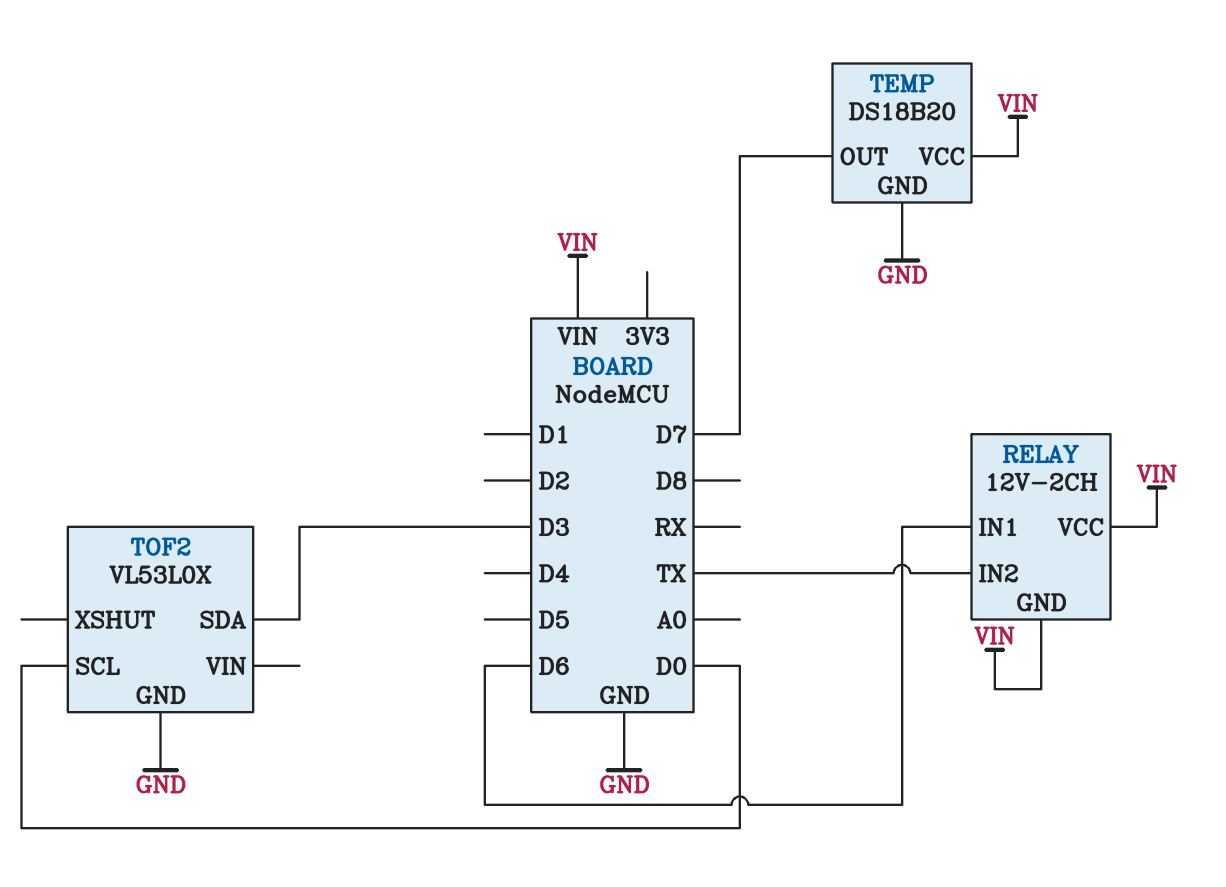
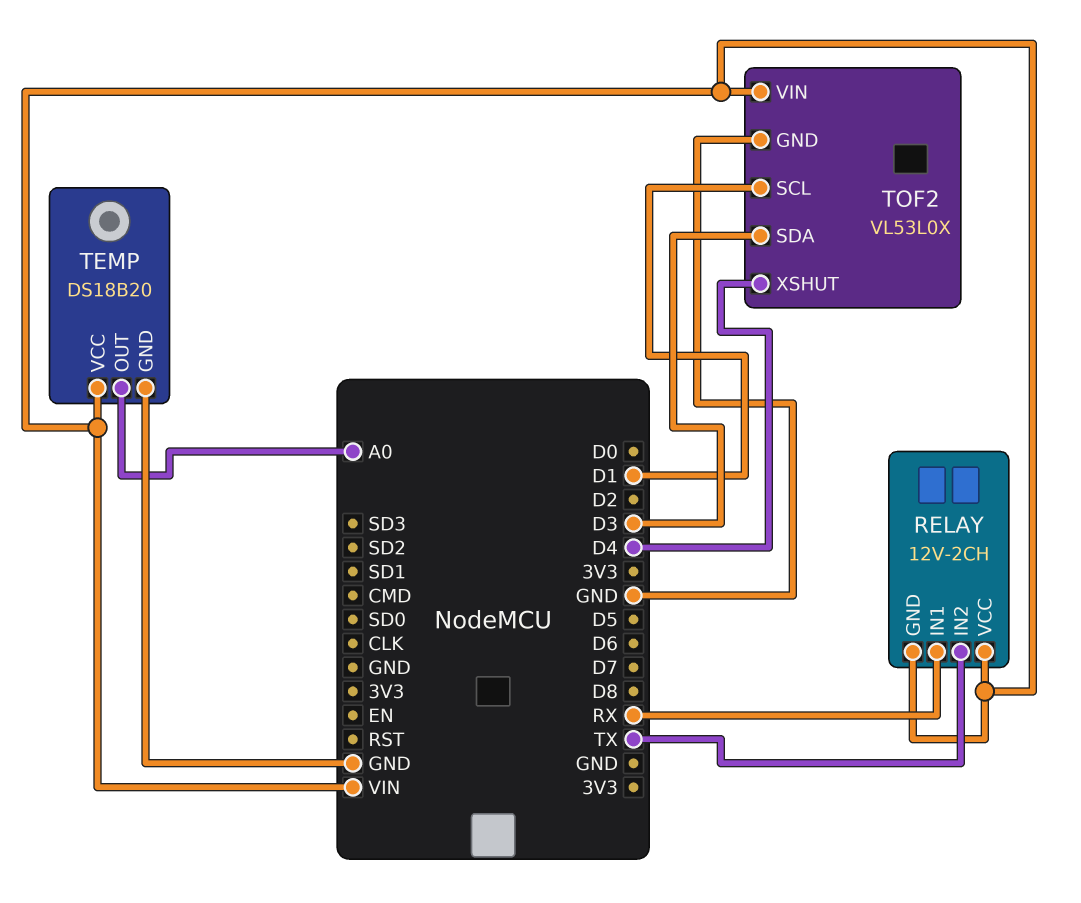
RELAY pin IN1: D6 -> RX
TEMP pin OUT: D7 -> A0
TOF2 pin SCL: D0 -> D1
TOF2 pin VIN: none -> VIN
TOF2 pin XSHUT: none -> D4

